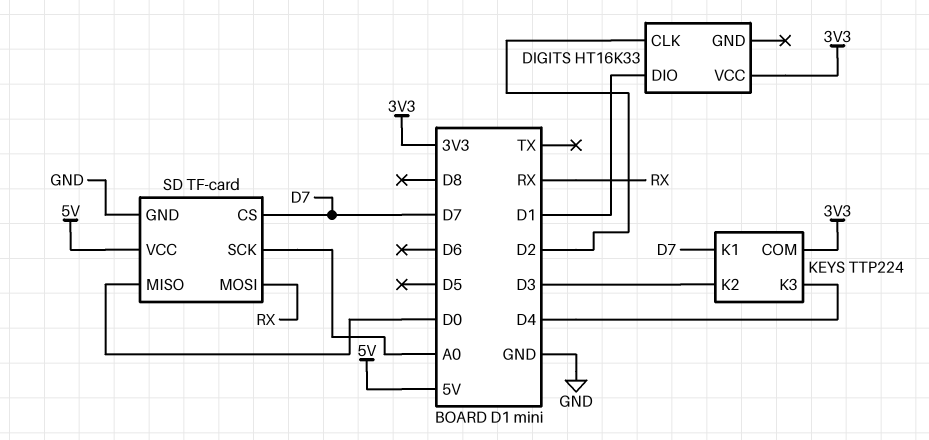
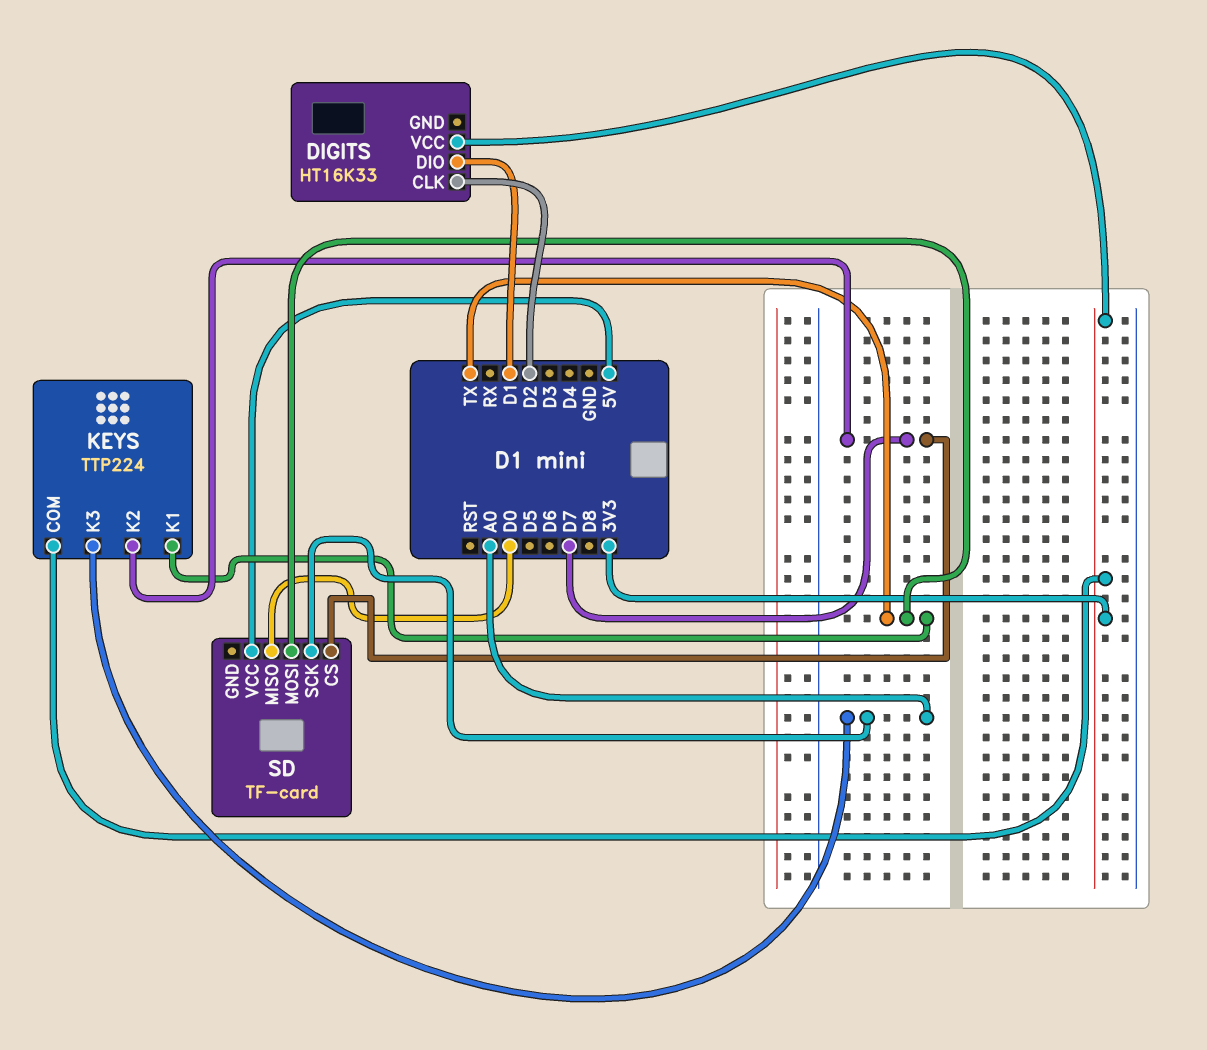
KEYS pin K1: D7 -> TX
KEYS pin K2: D3 -> D7
KEYS pin K3: D4 -> A0
SD pin GND: GND -> none
SD pin MOSI: RX -> TX

